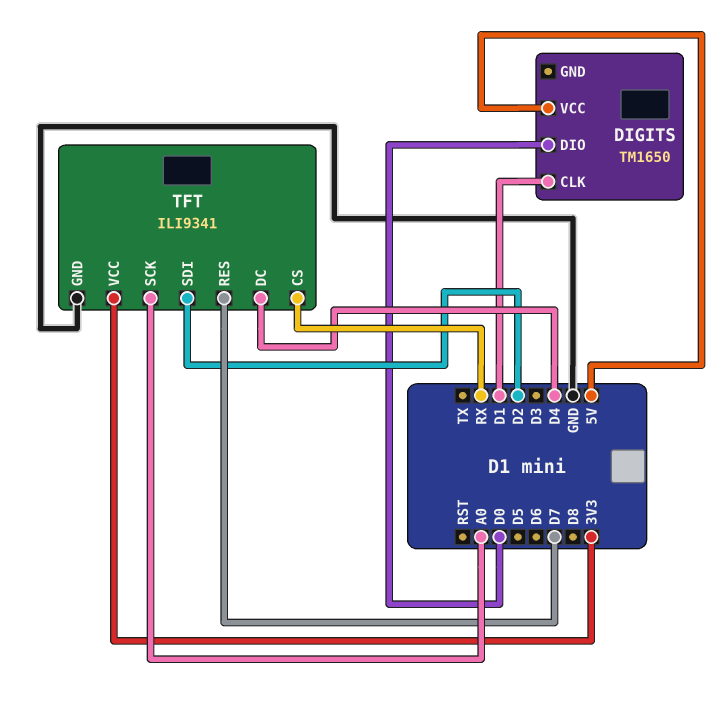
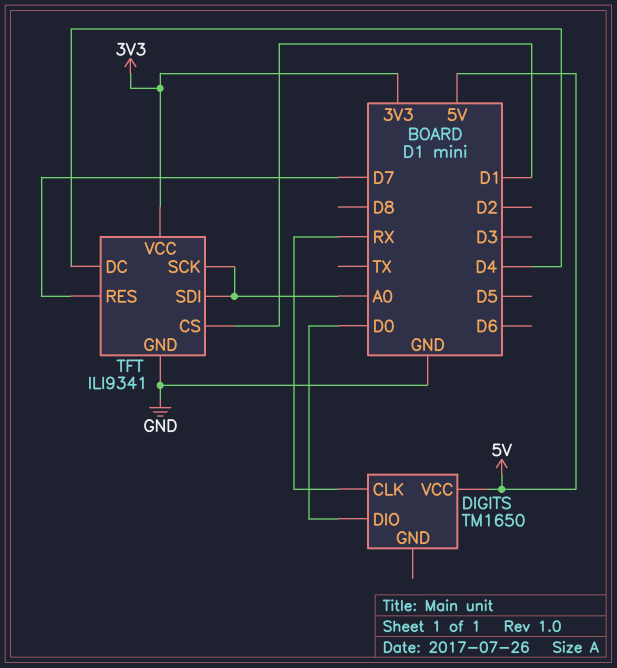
DIGITS pin CLK: D1 -> RX
TFT pin CS: RX -> D1
TFT pin SDI: D2 -> A0

